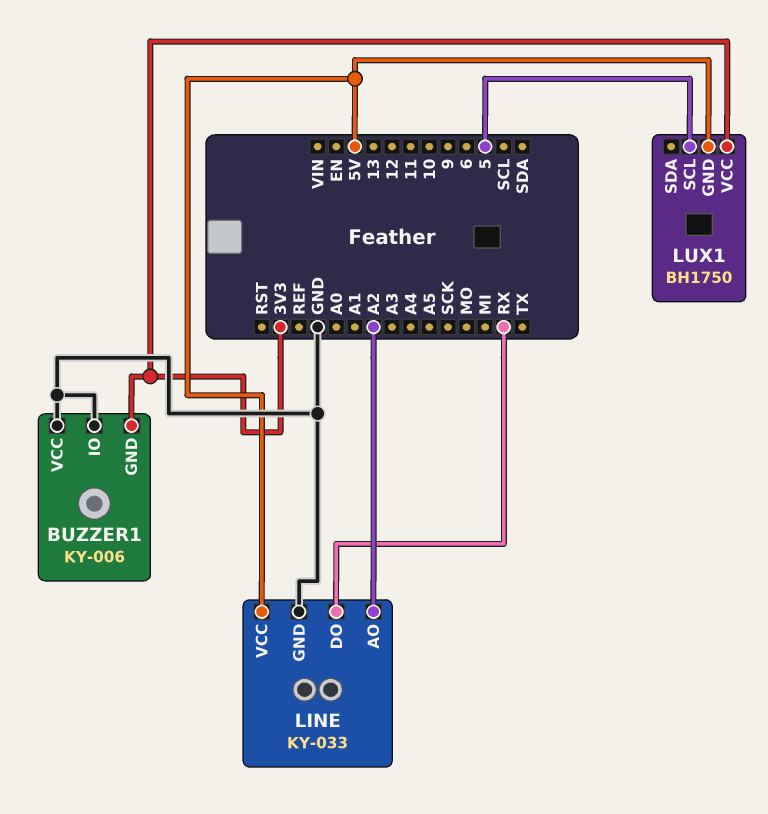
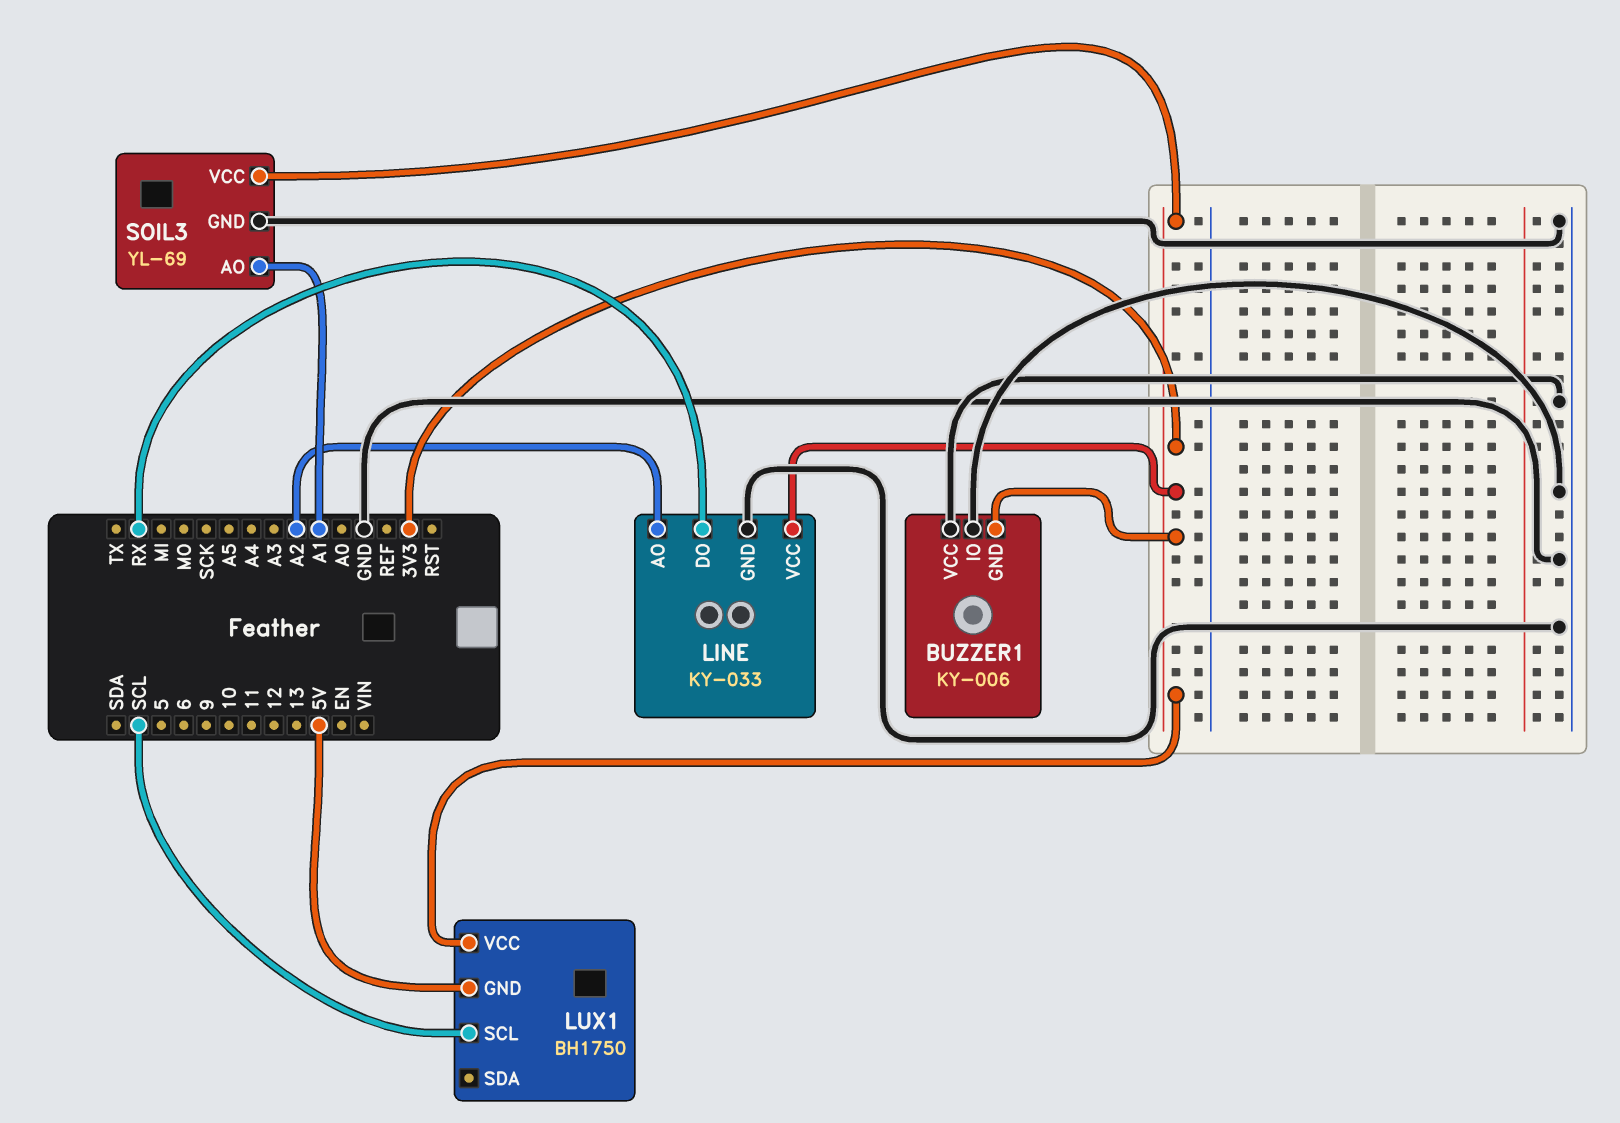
LINE pin VCC: 5V -> 3V3
LUX1 pin SCL: 5 -> SCL
SOIL3: none -> YL-69
SOIL3 pin AO: none -> A1
SOIL3 pin GND: none -> GND
SOIL3 pin VCC: none -> 3V3

